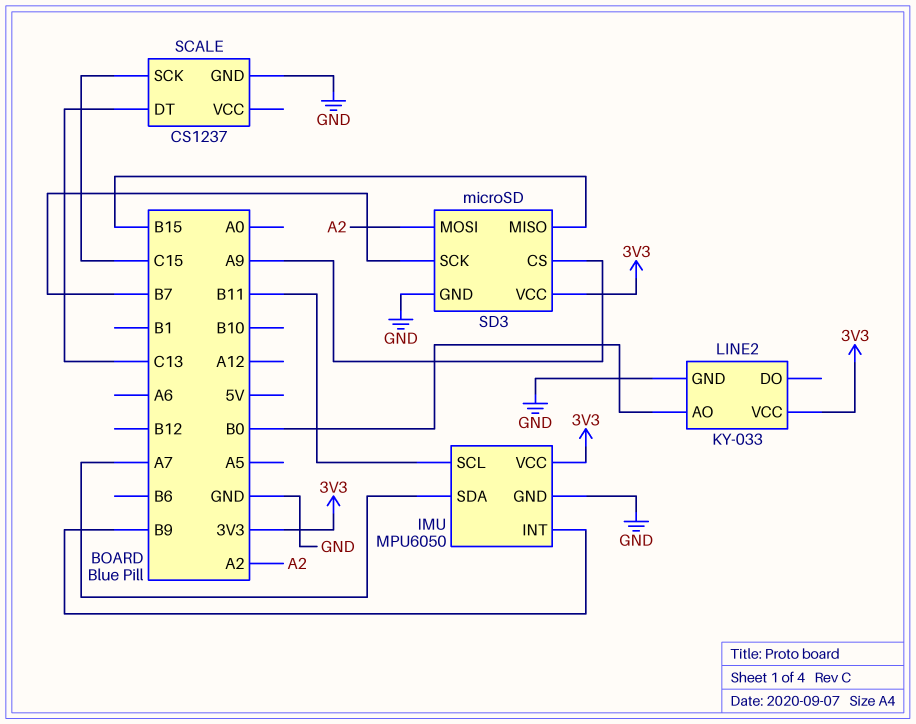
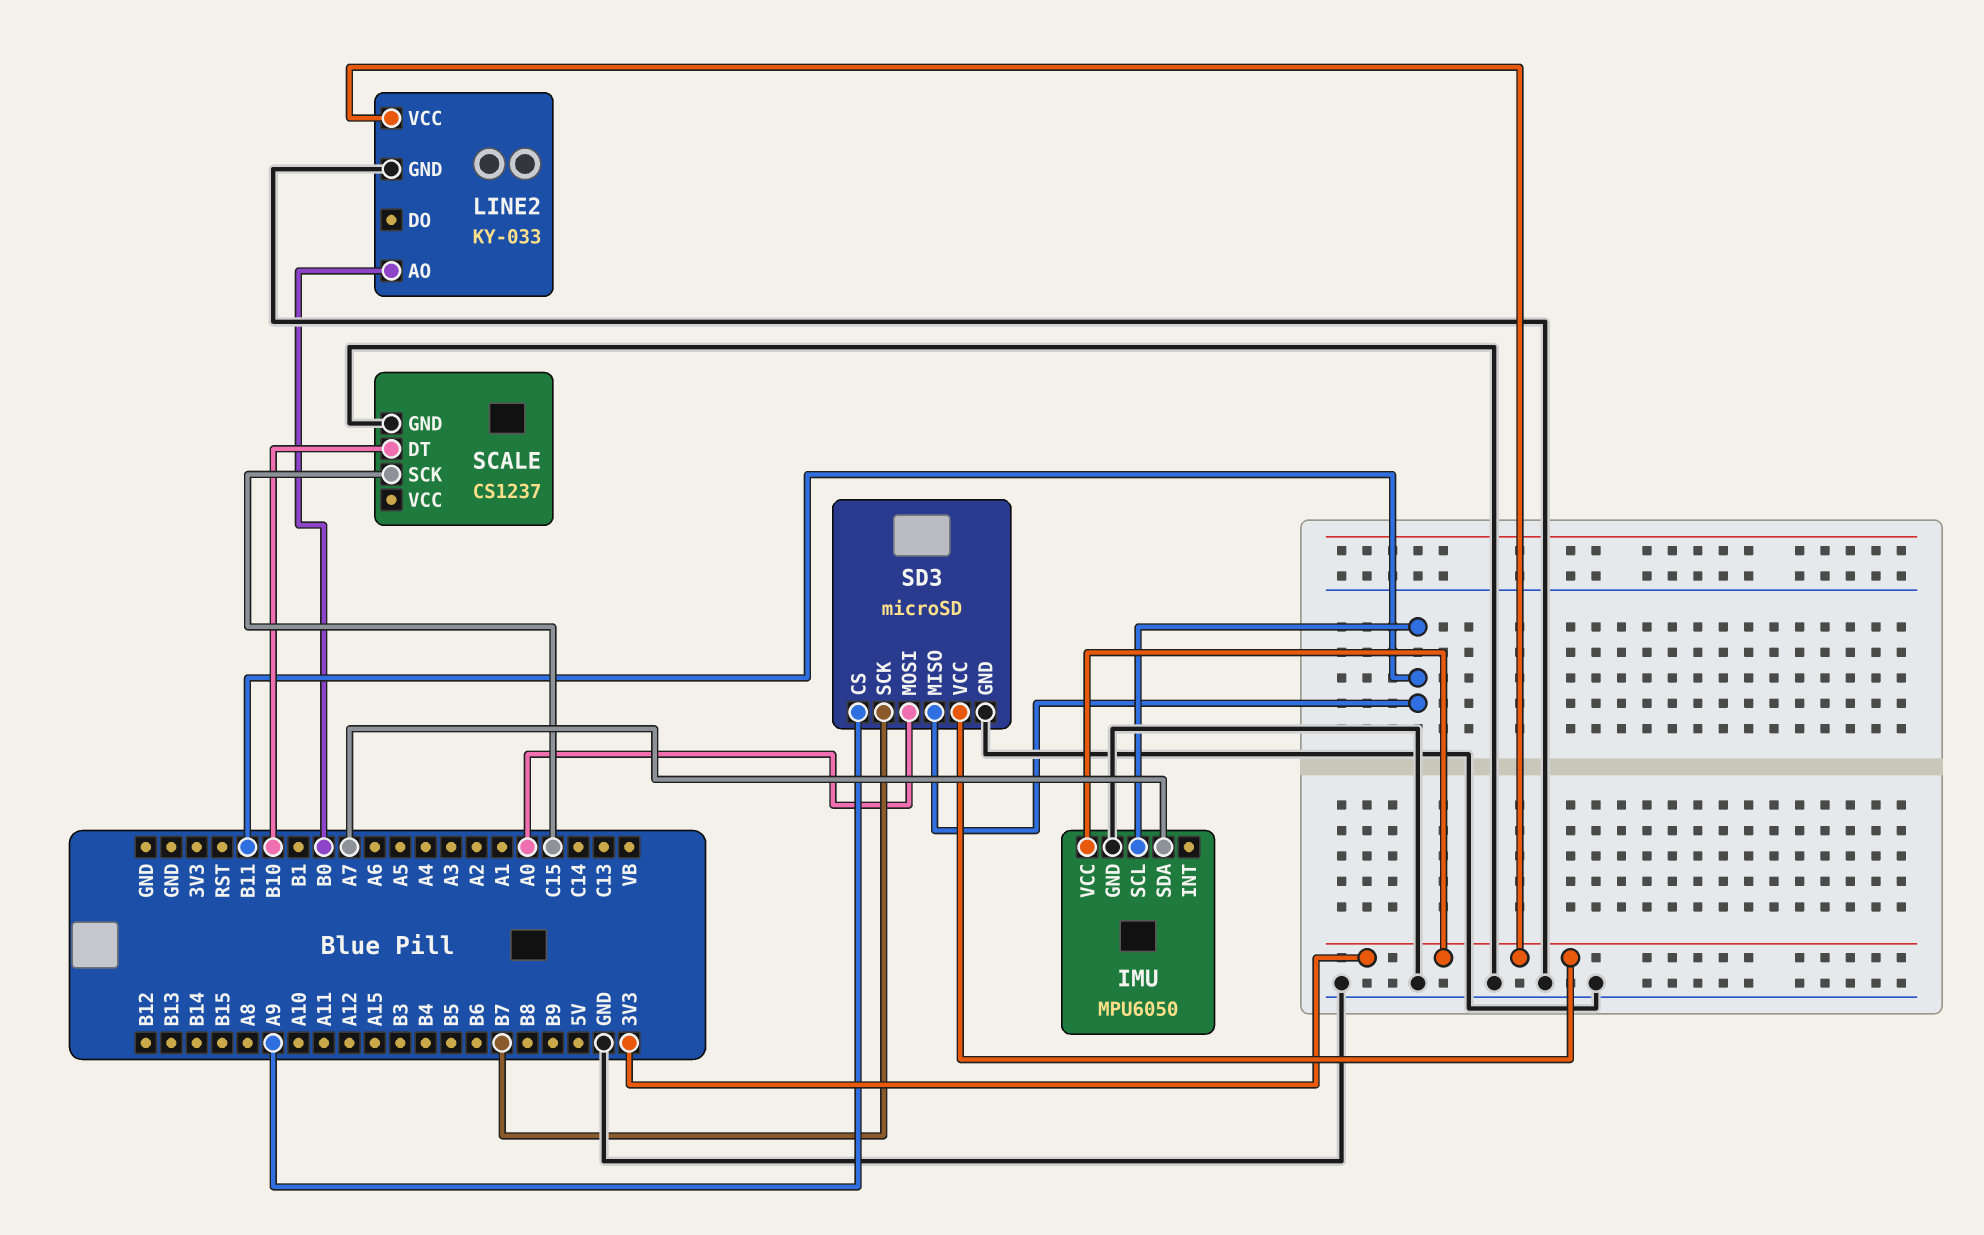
IMU pin INT: B9 -> none
SCALE pin DT: C13 -> B10
SD3 pin MISO: B15 -> B11
SD3 pin MOSI: A2 -> A0

